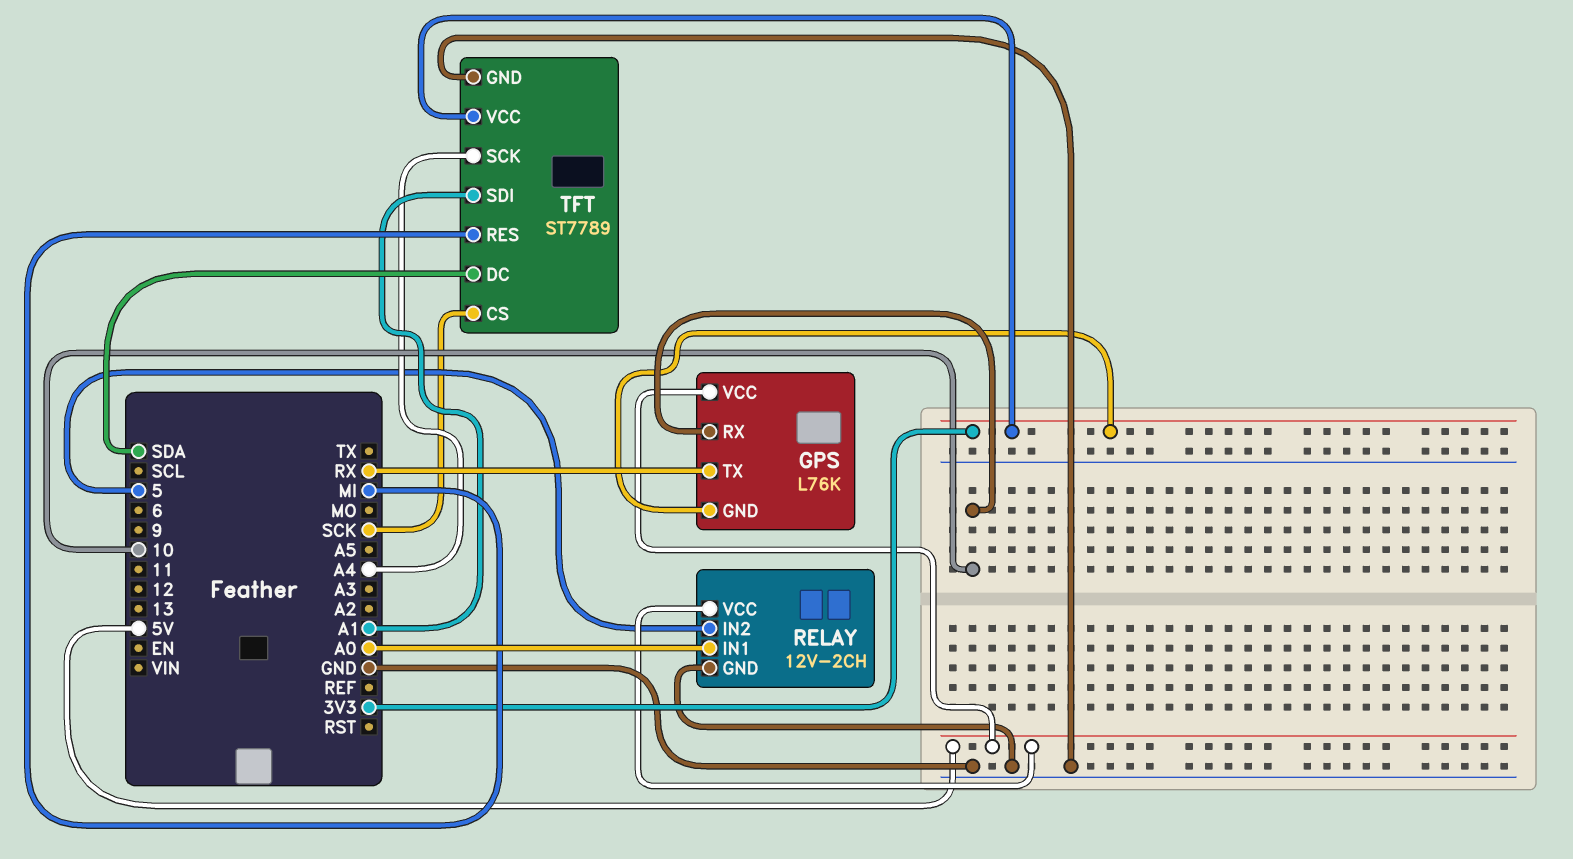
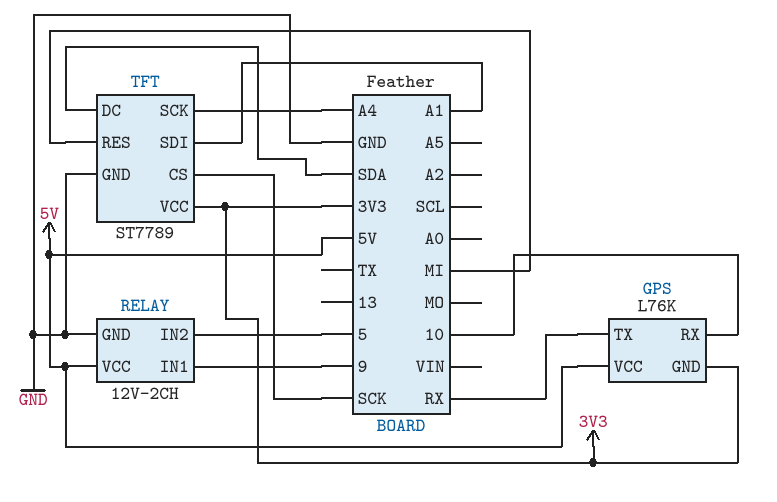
RELAY pin IN1: A0 -> 9

